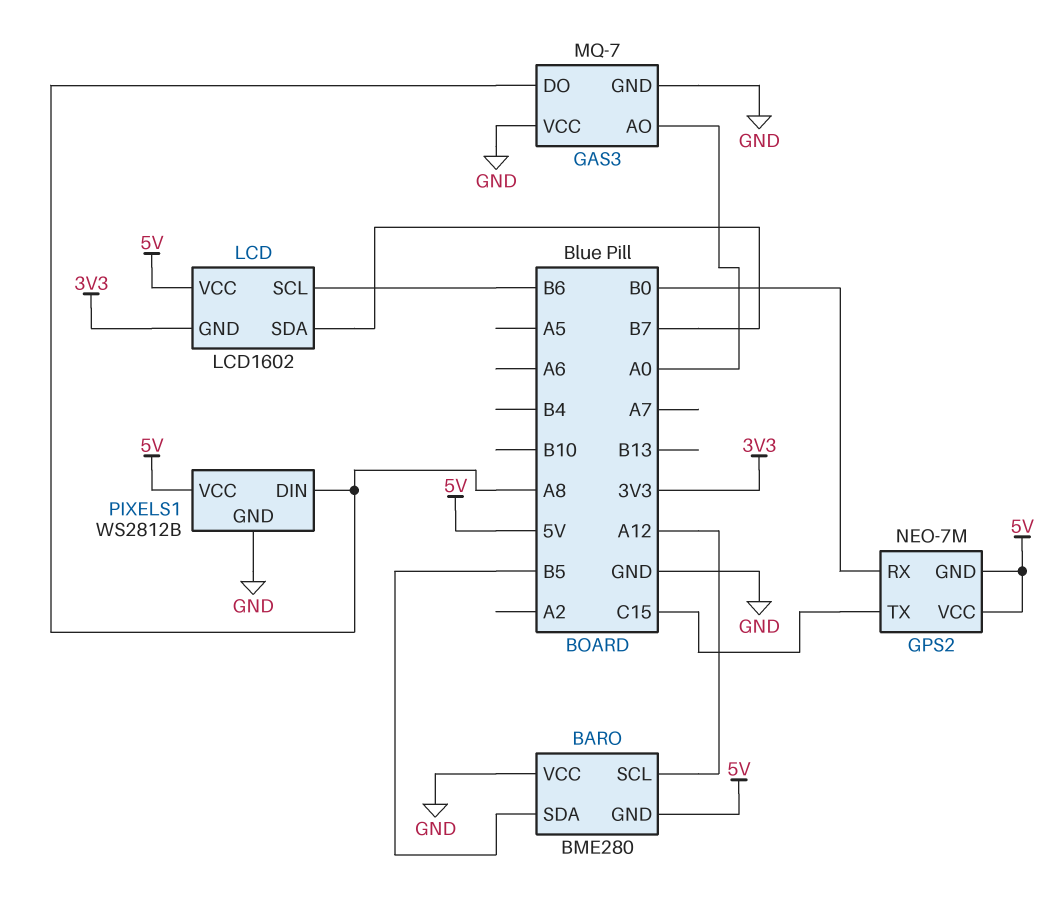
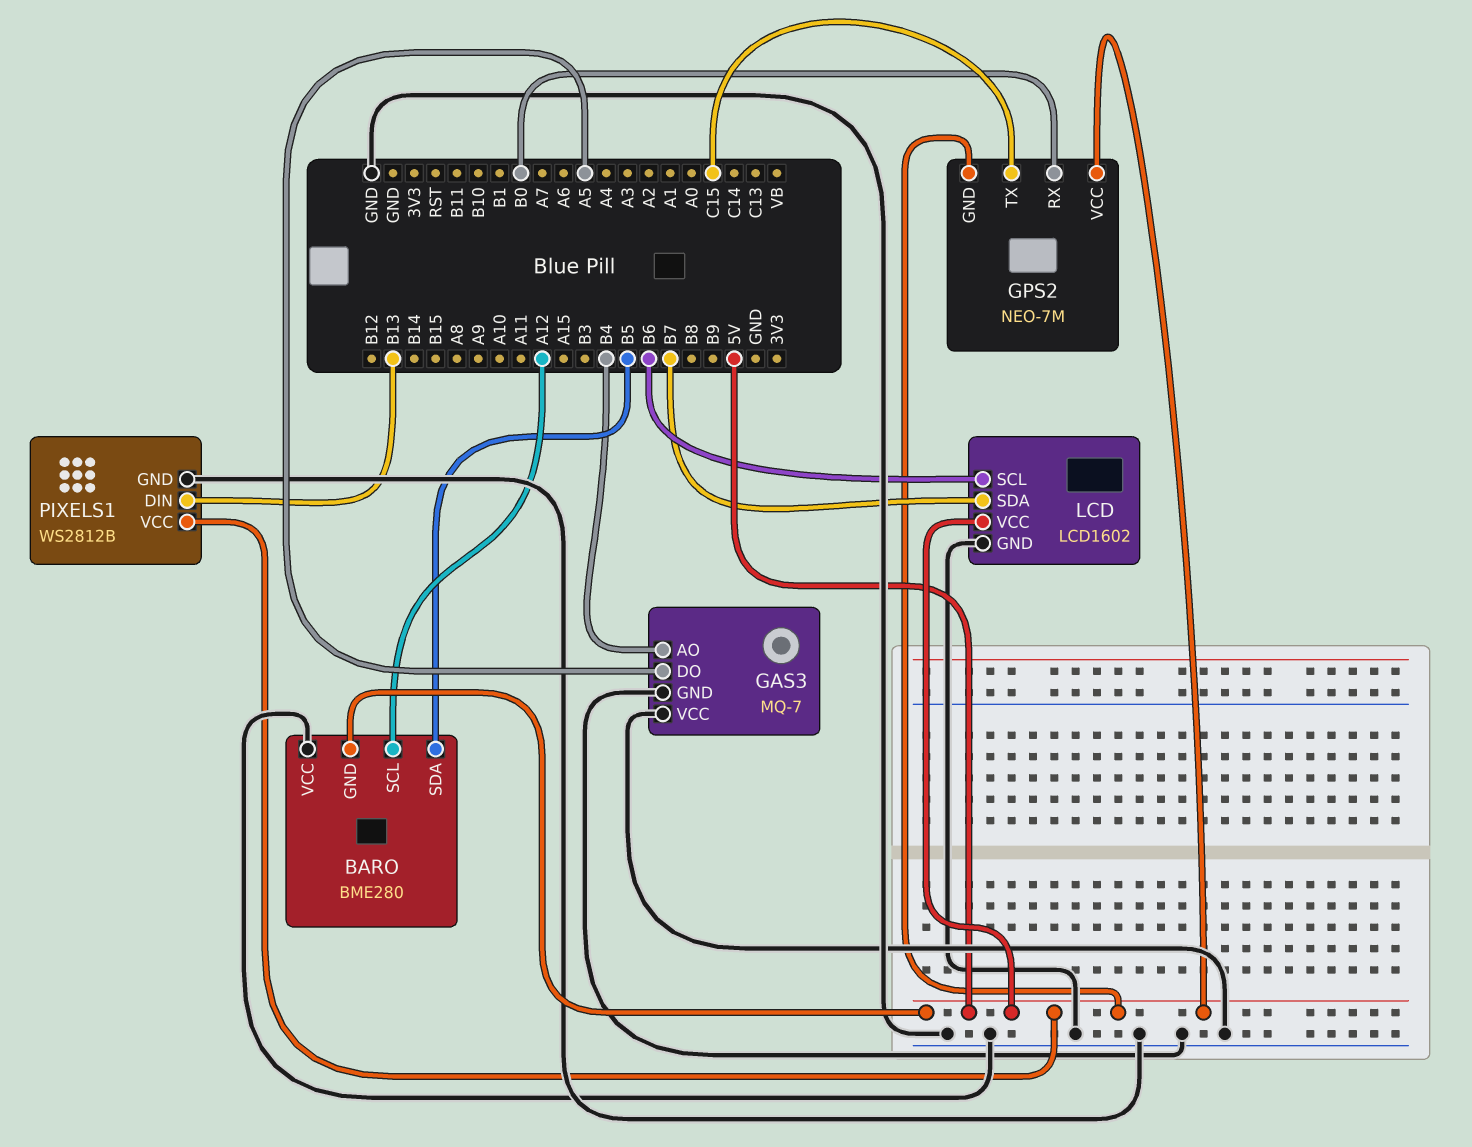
GAS3 pin AO: A0 -> B4
GAS3 pin DO: A8 -> A5
LCD pin GND: 3V3 -> GND
PIXELS1 pin DIN: A8 -> B13

